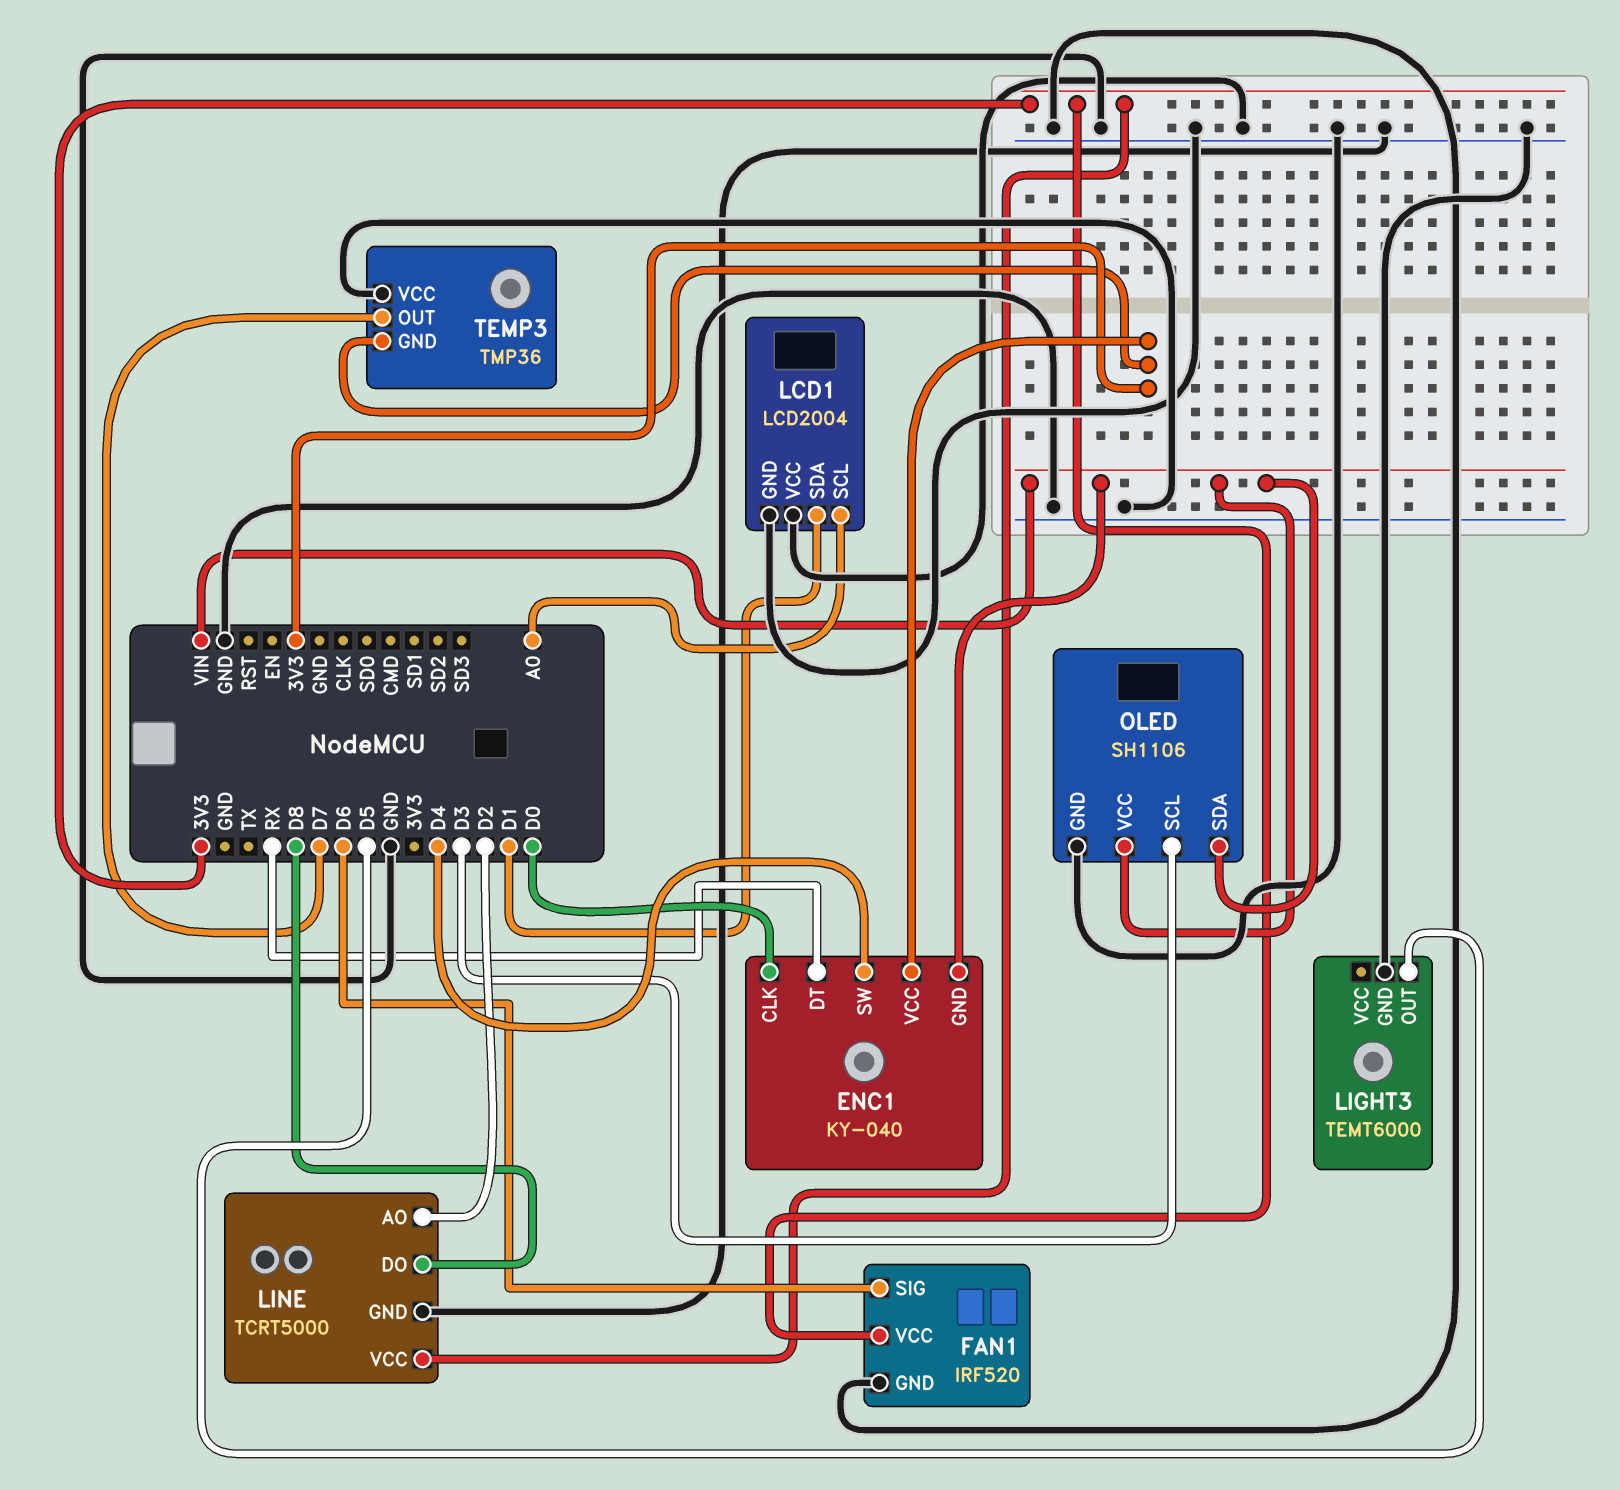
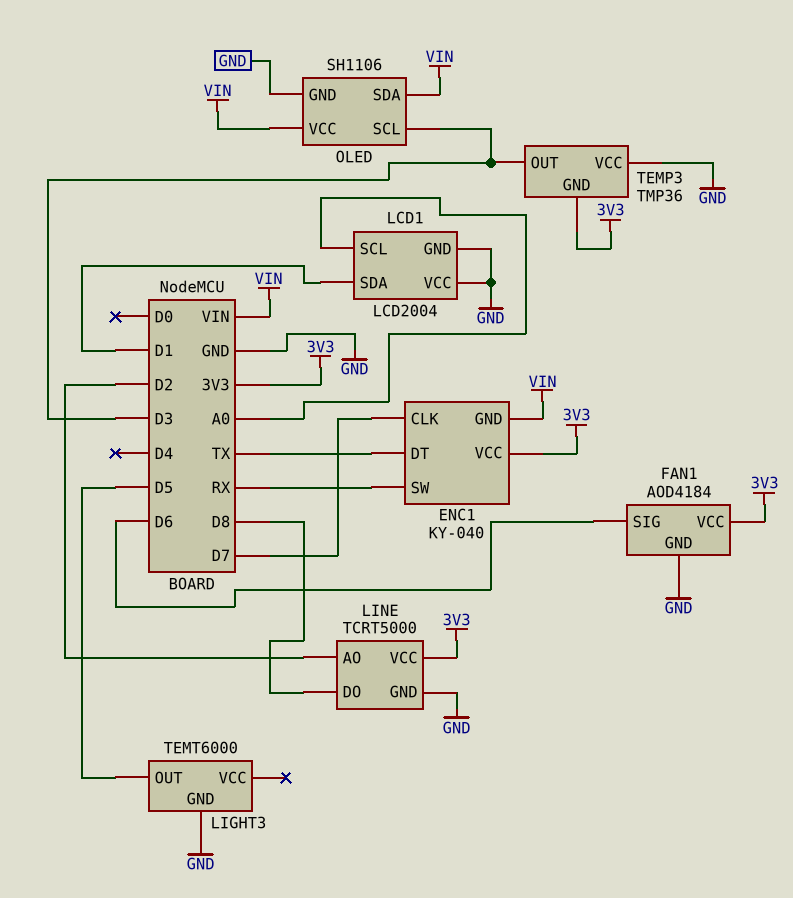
ENC1 pin CLK: D0 -> D7
ENC1 pin DT: RX -> TX
ENC1 pin SW: D4 -> RX
FAN1: IRF520 -> AOD4184
TEMP3 pin OUT: D7 -> D3

